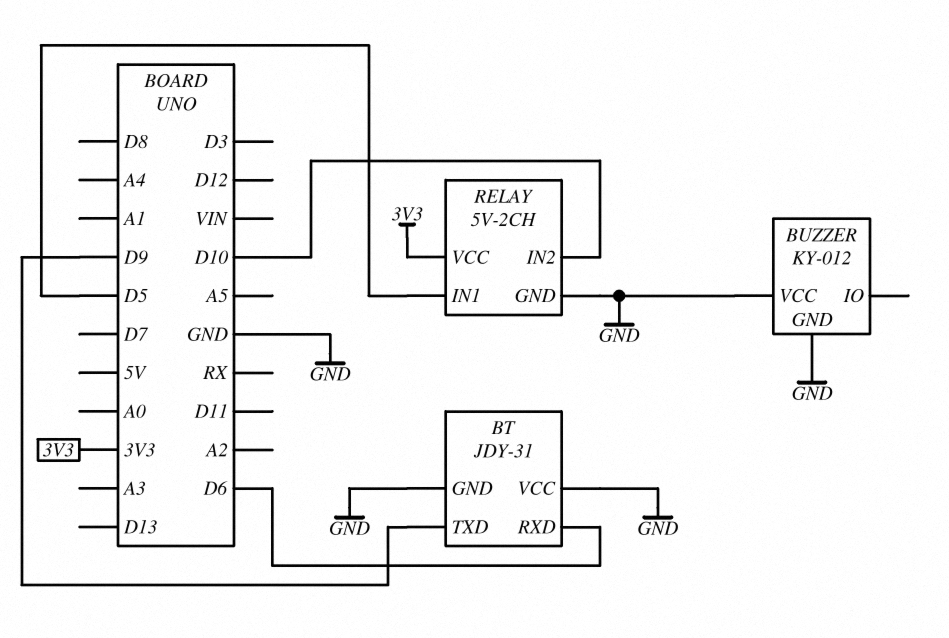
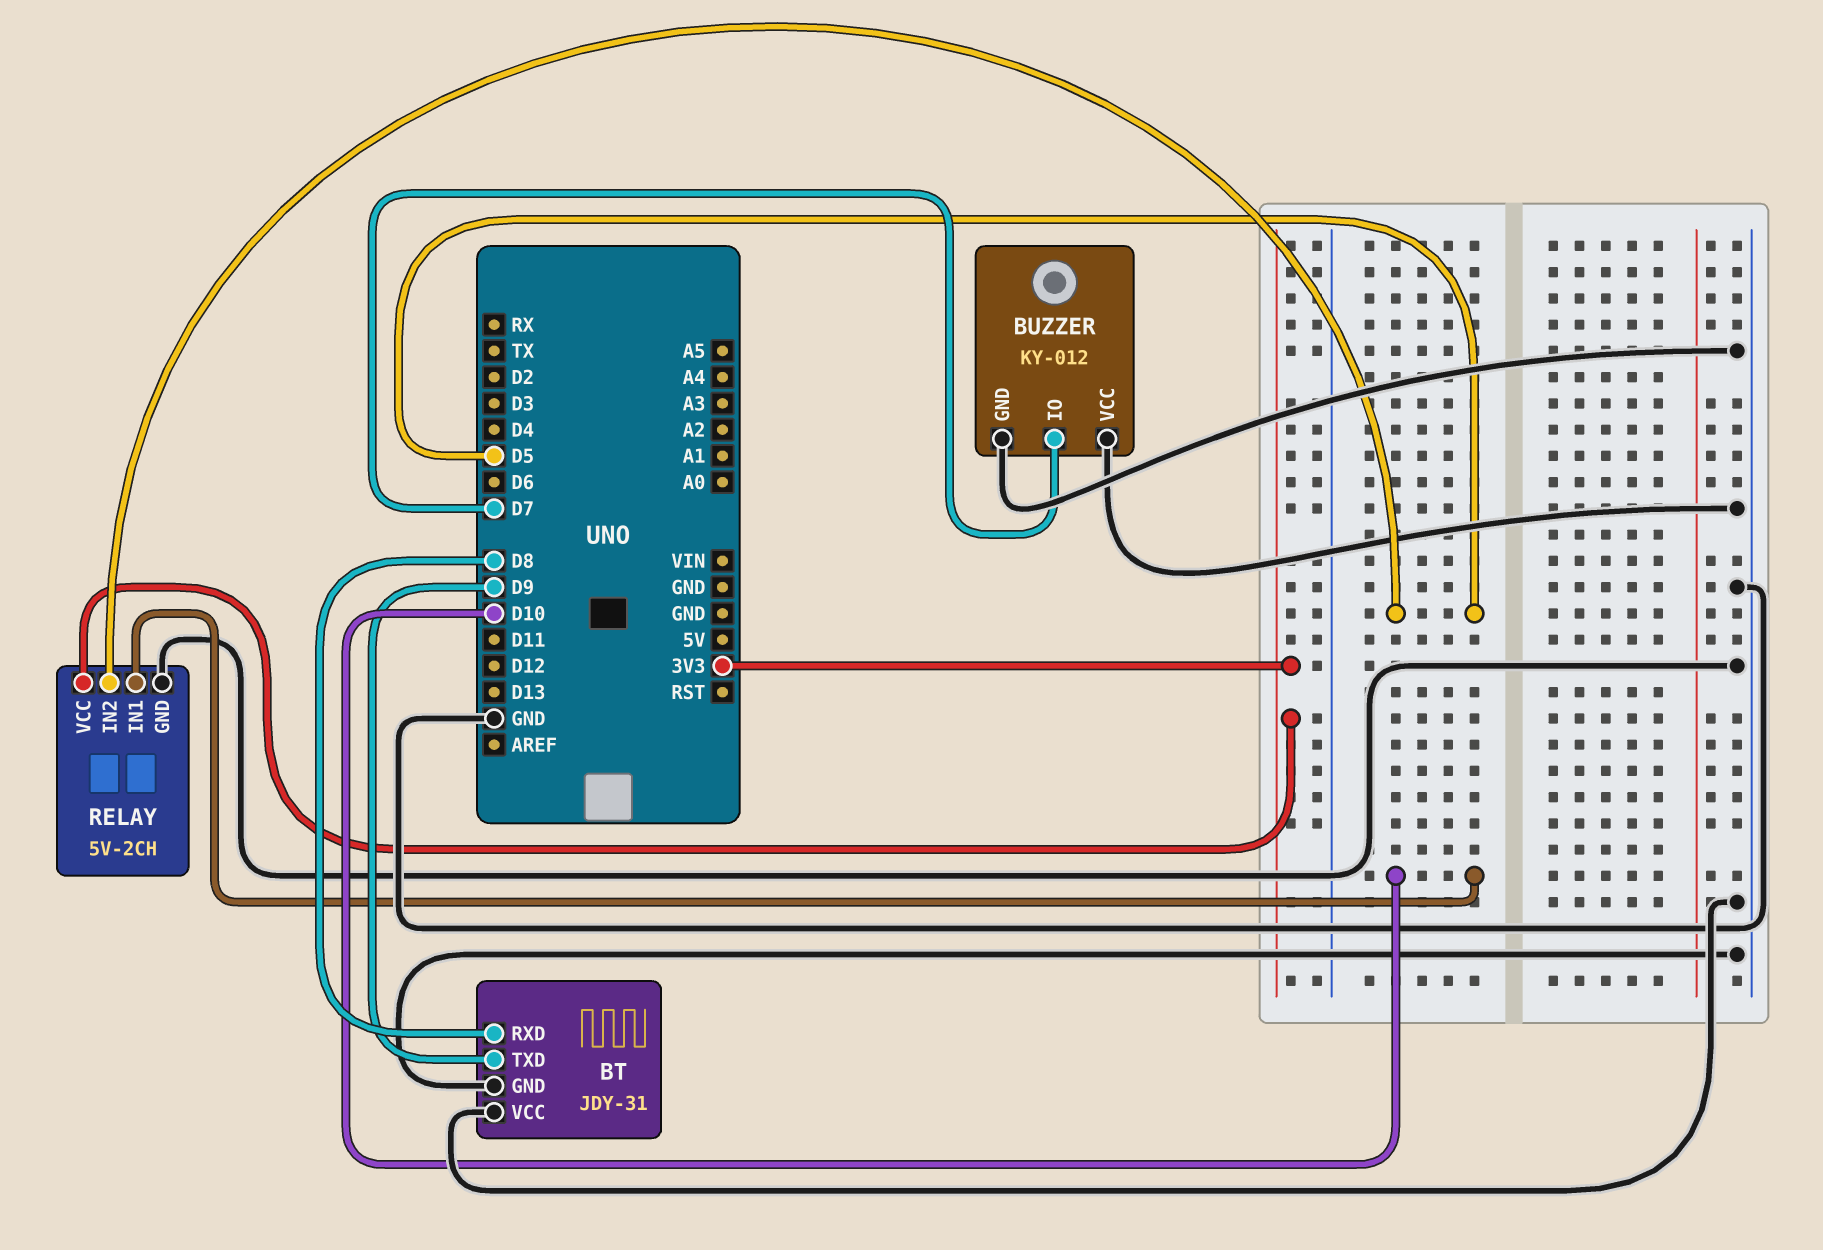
BT pin RXD: D6 -> D8
BUZZER pin IO: none -> D7
RELAY pin IN1: D5 -> D10
RELAY pin IN2: D10 -> D5

